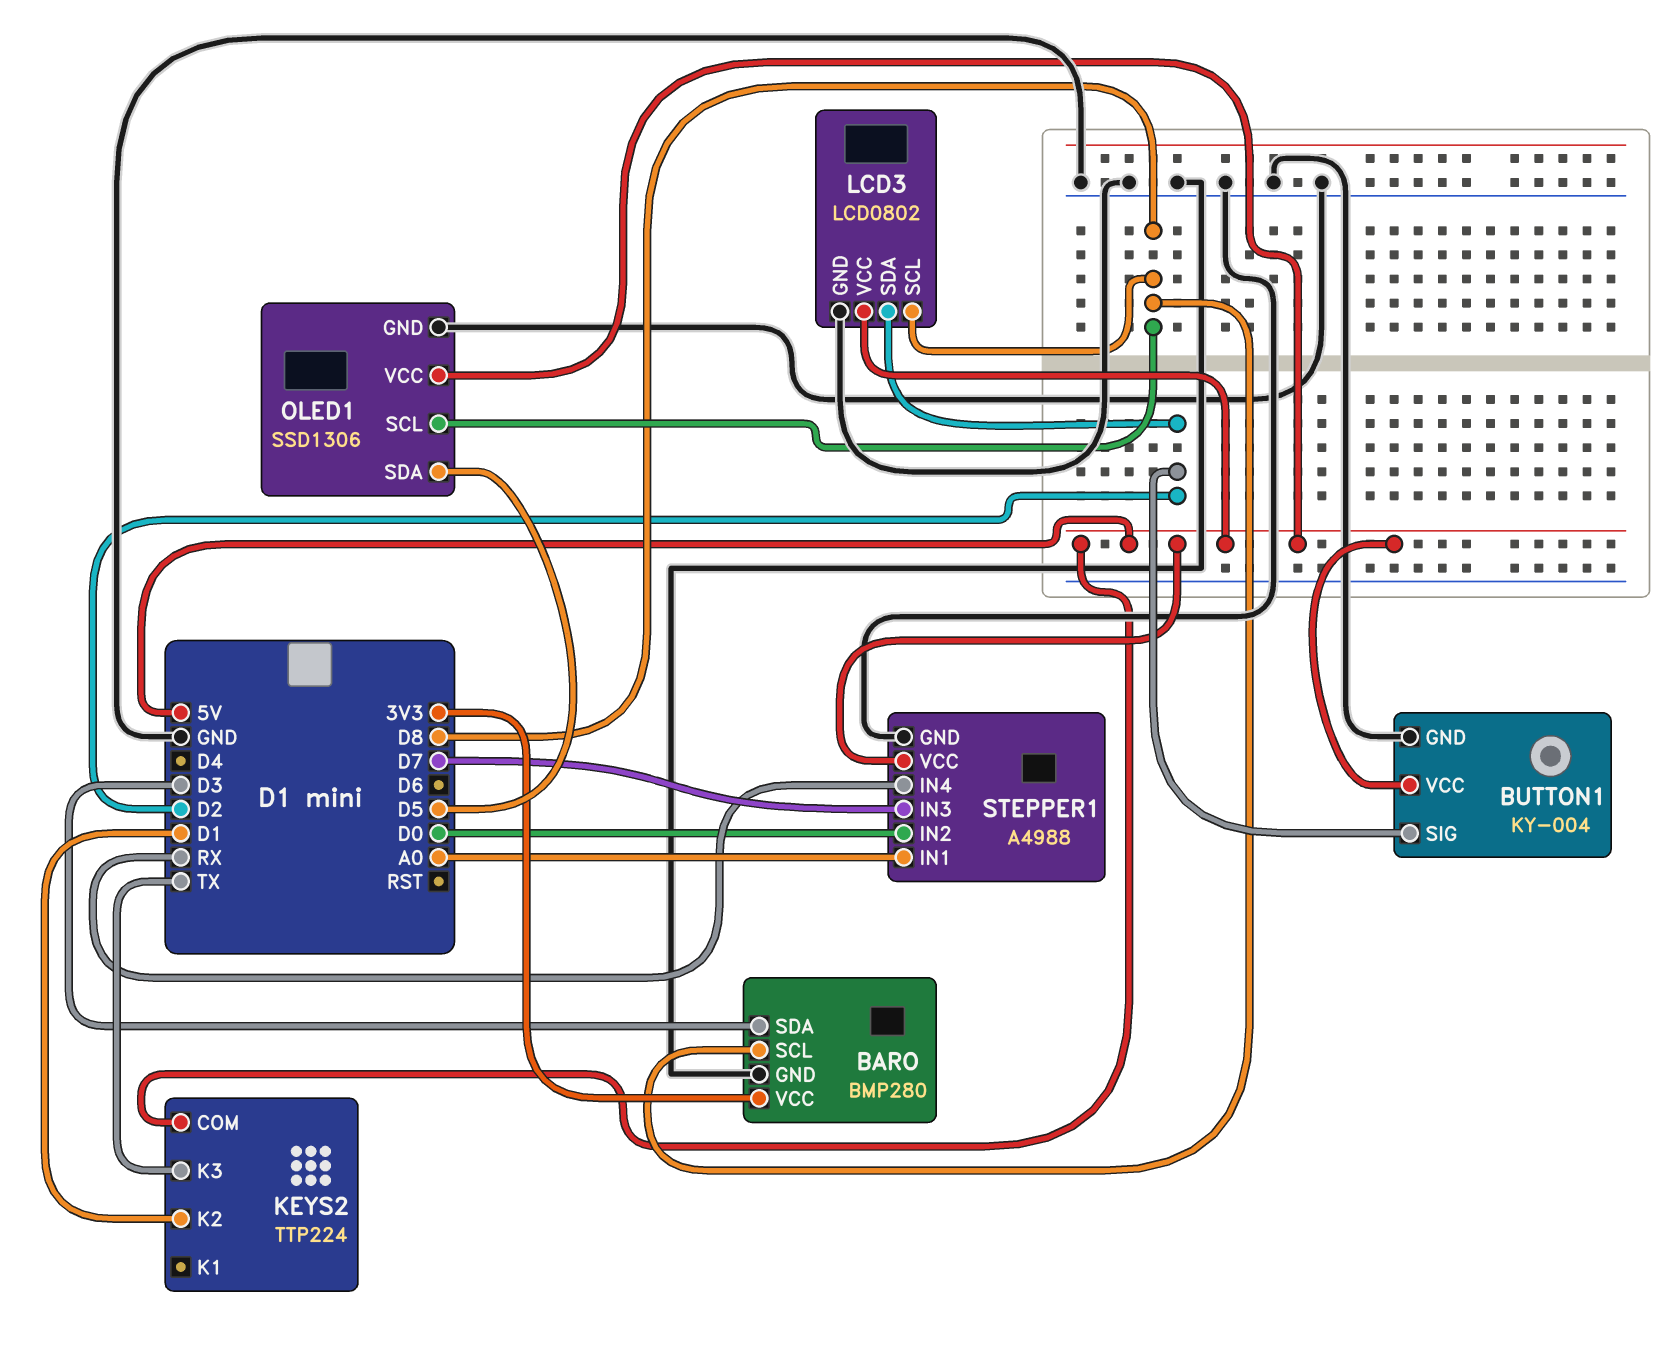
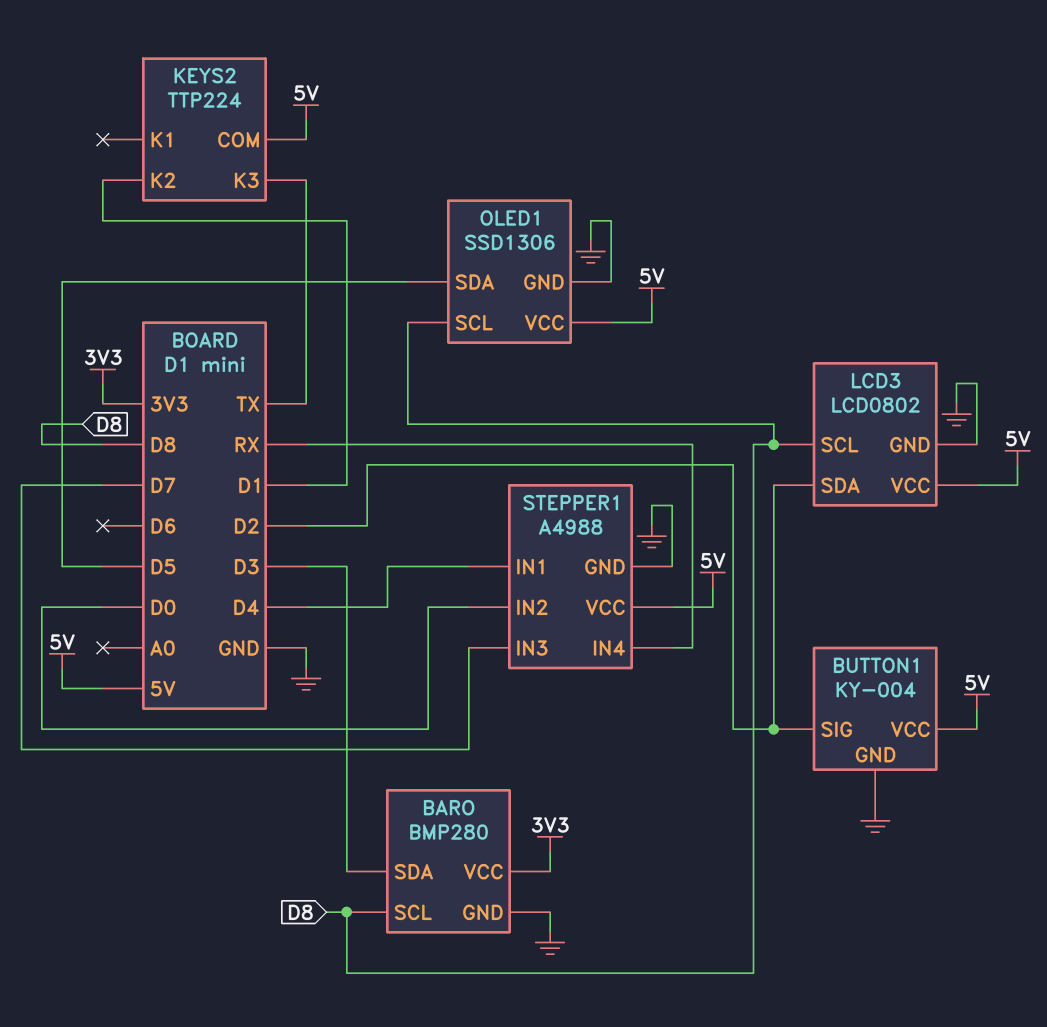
STEPPER1 pin IN1: A0 -> D4

